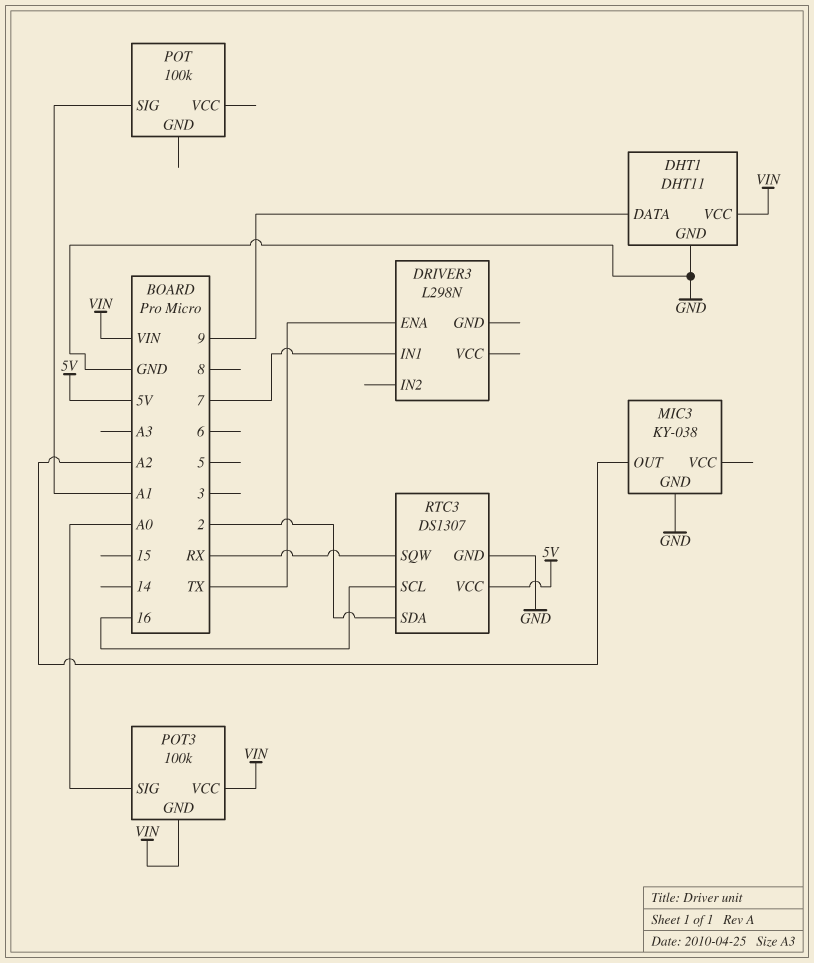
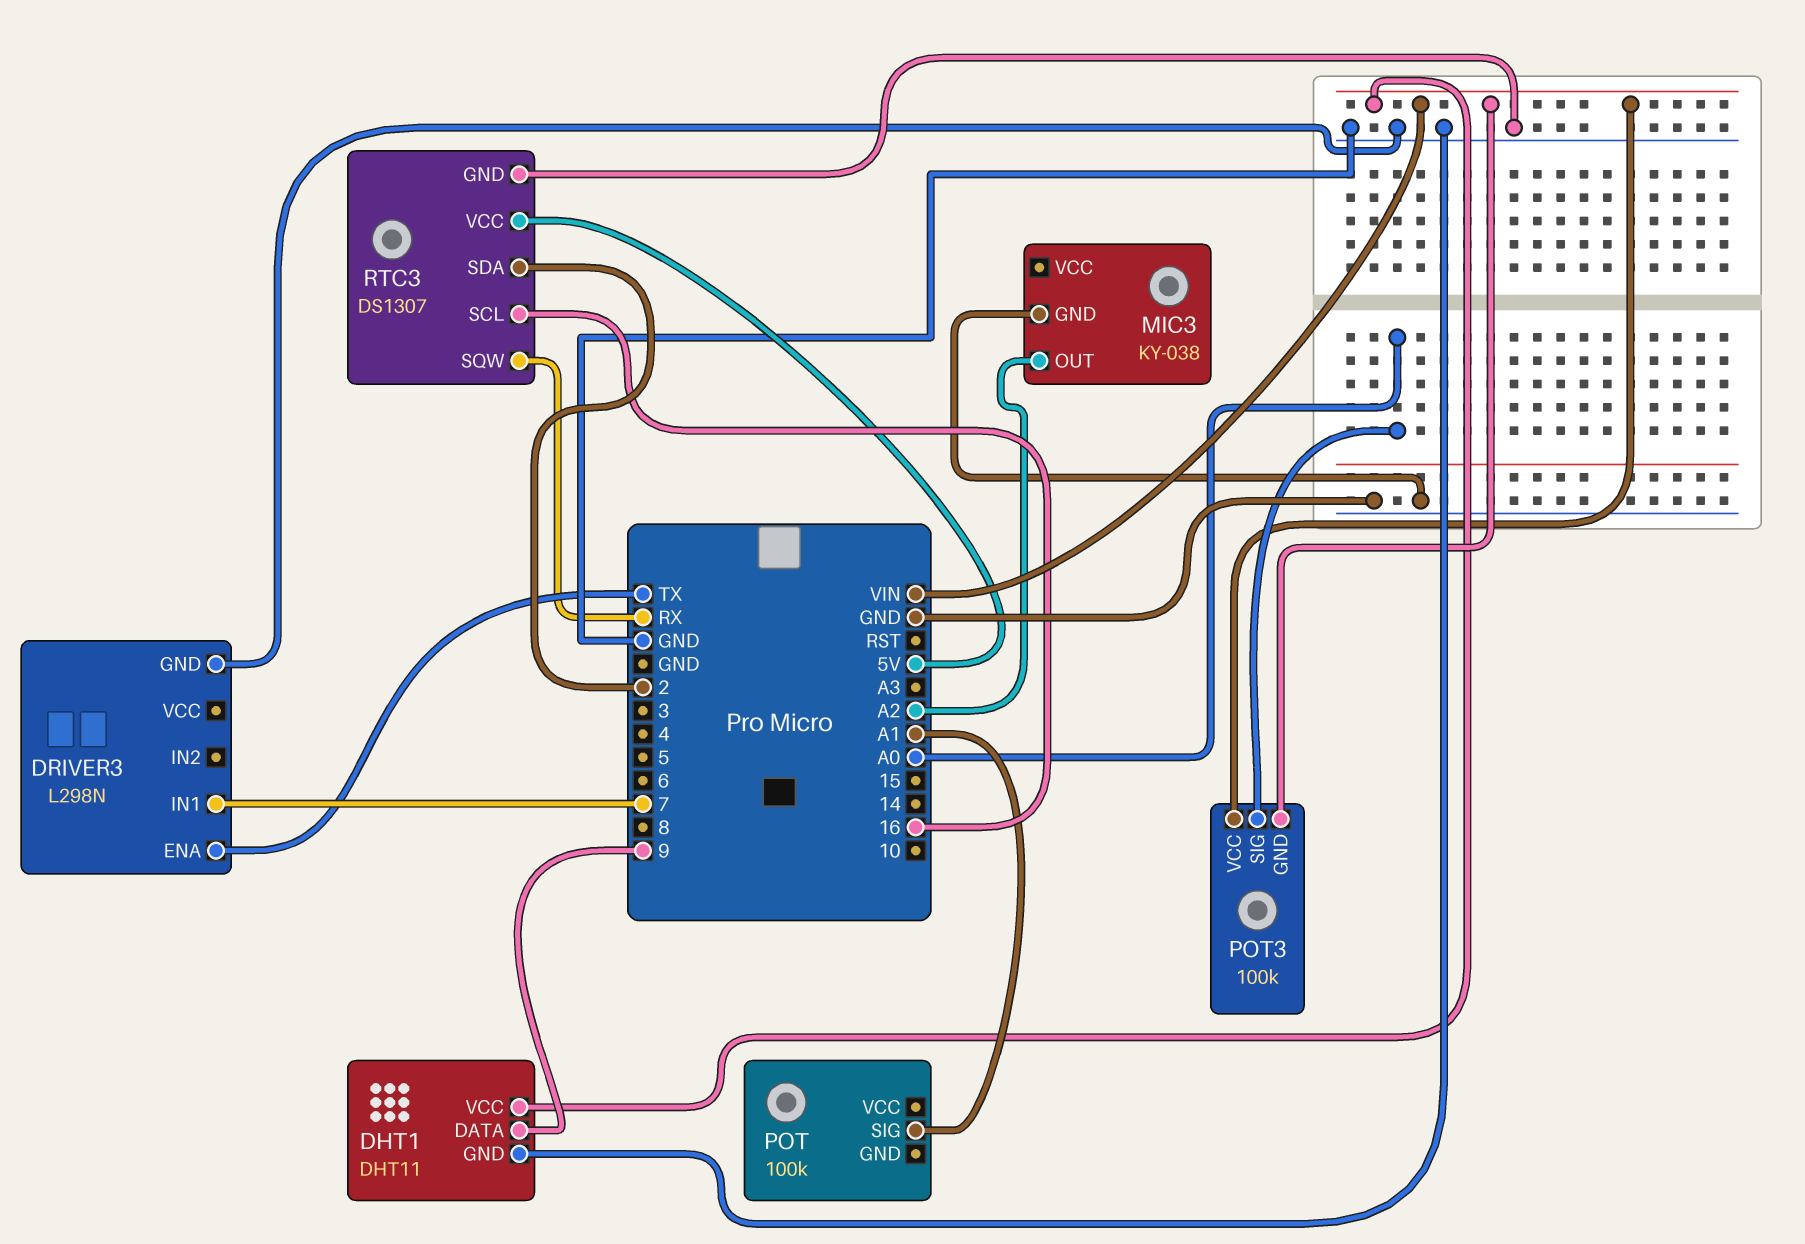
DRIVER3 pin GND: none -> GND

